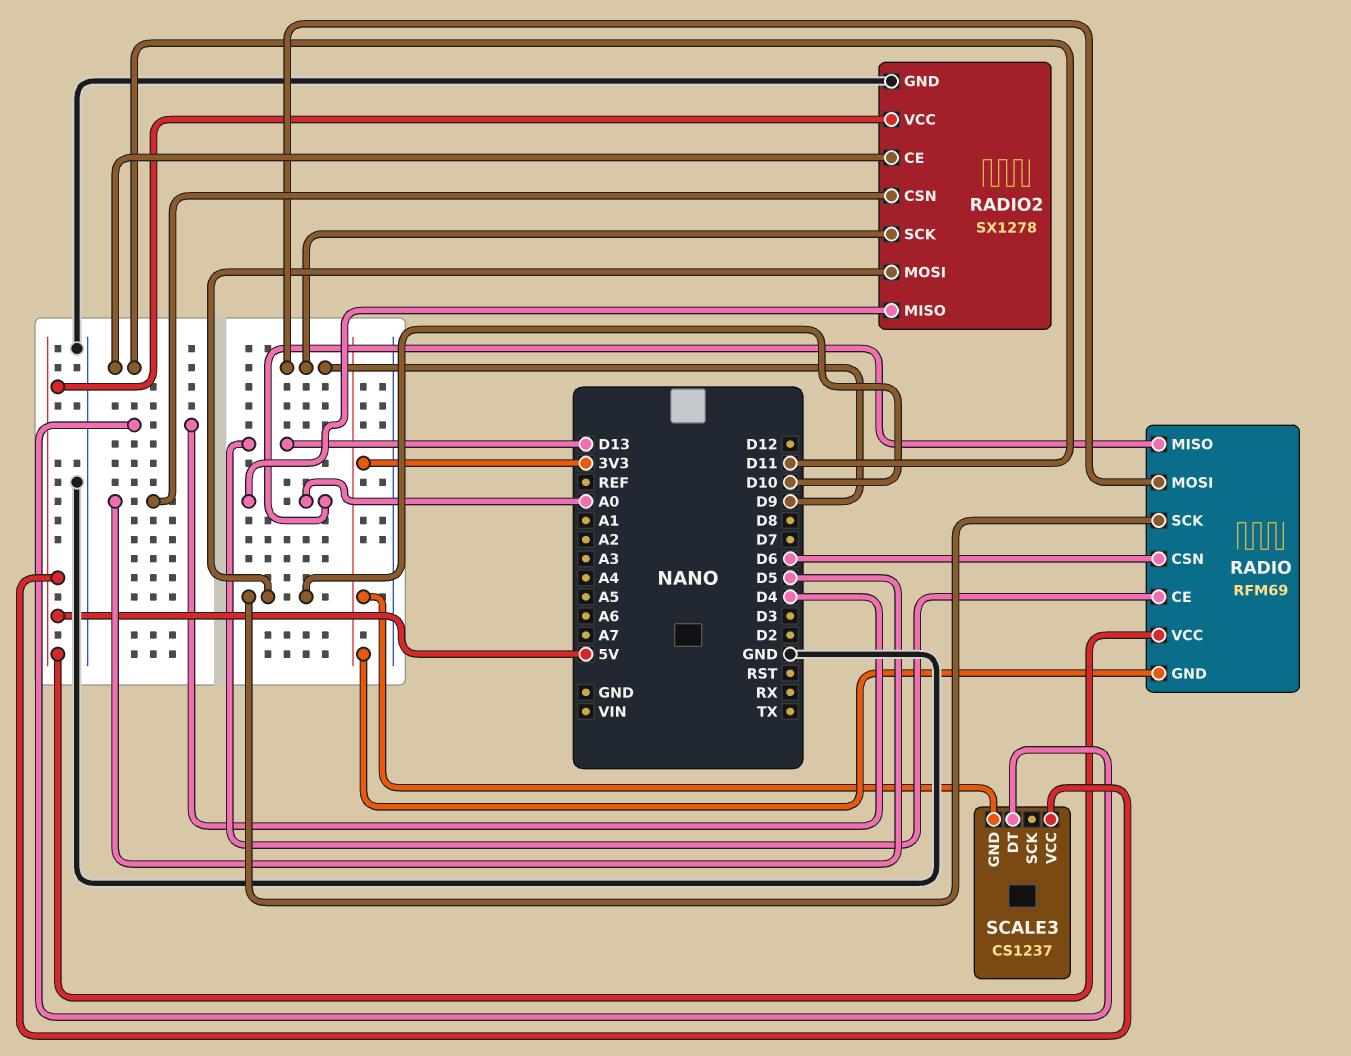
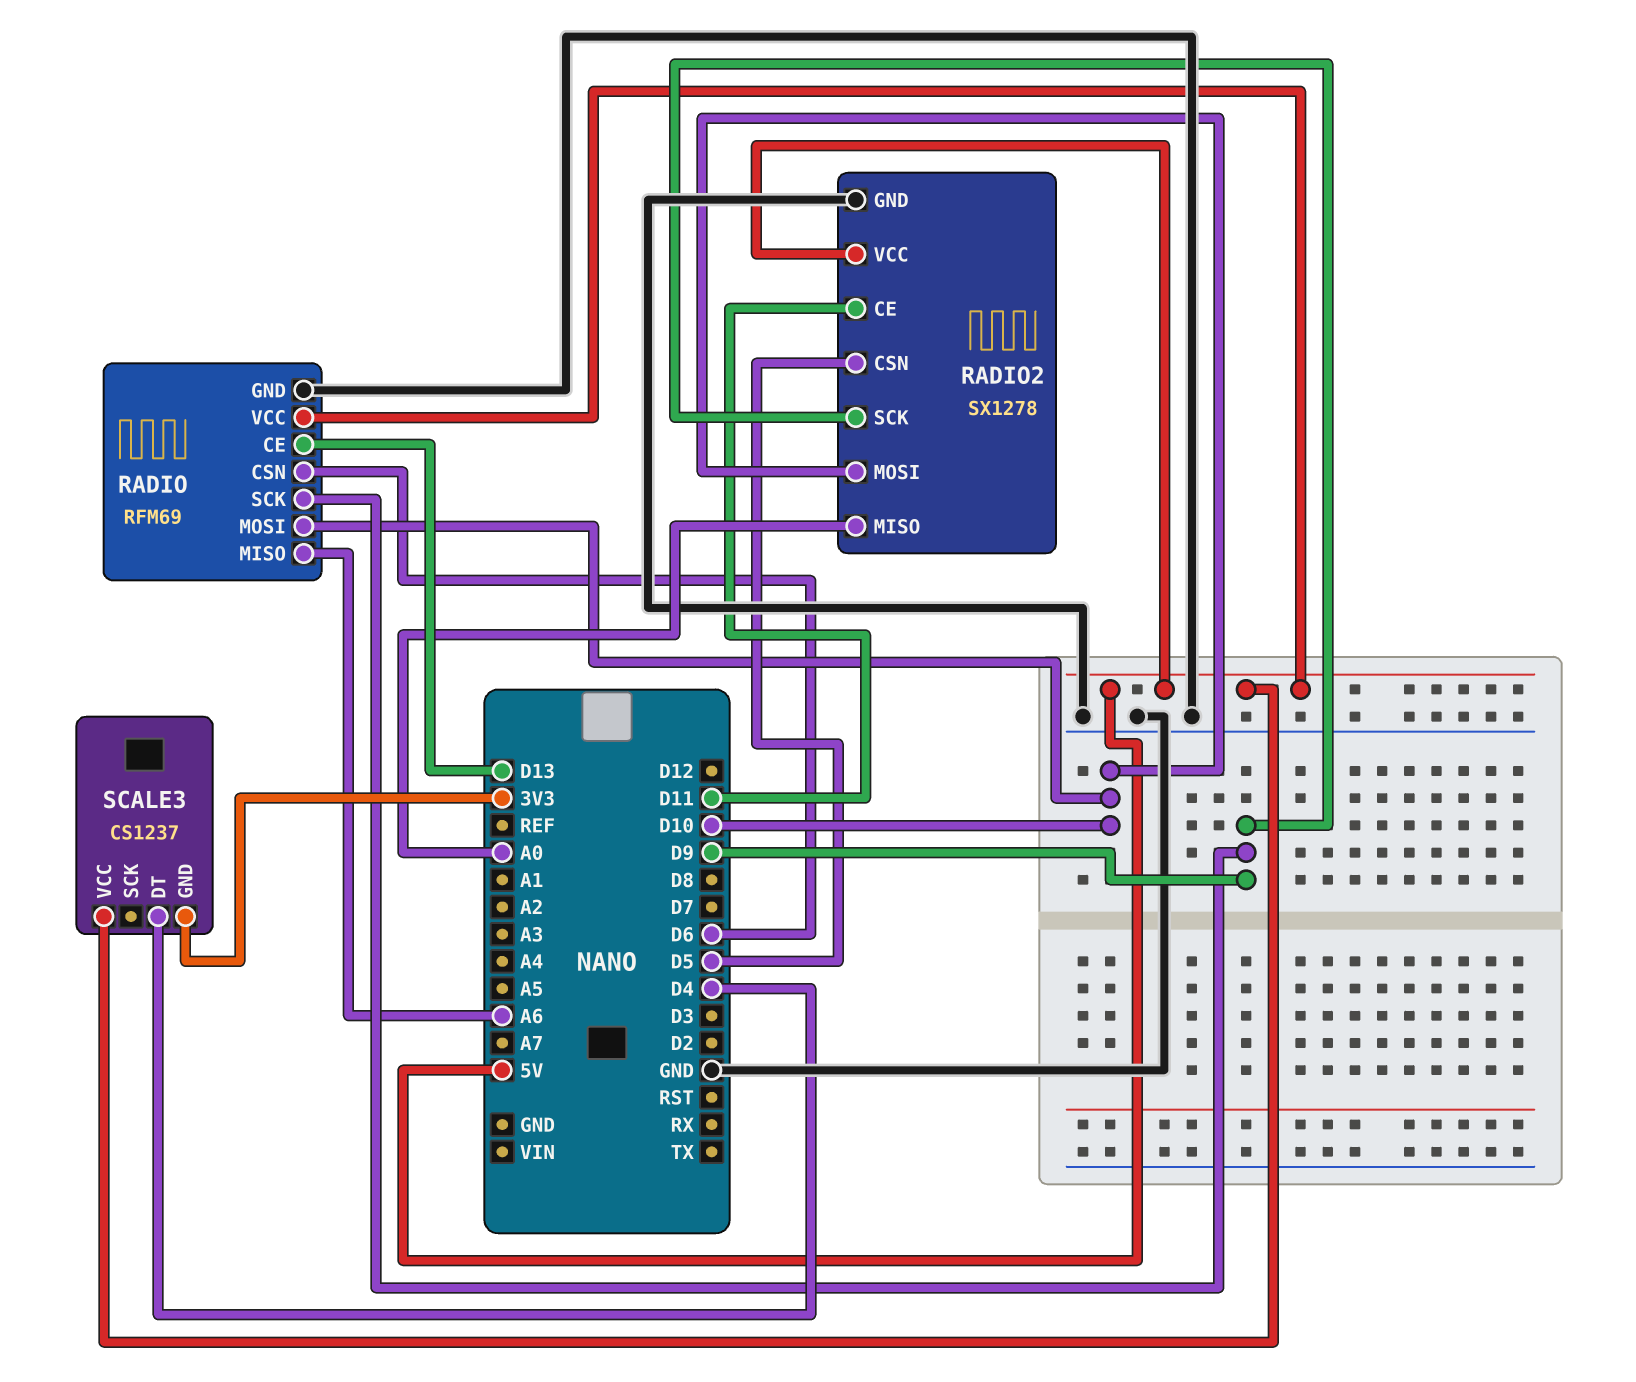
RADIO pin GND: 3V3 -> GND
RADIO pin MISO: A0 -> A6
RADIO pin MOSI: D9 -> D10
RADIO pin SCK: D10 -> D9

